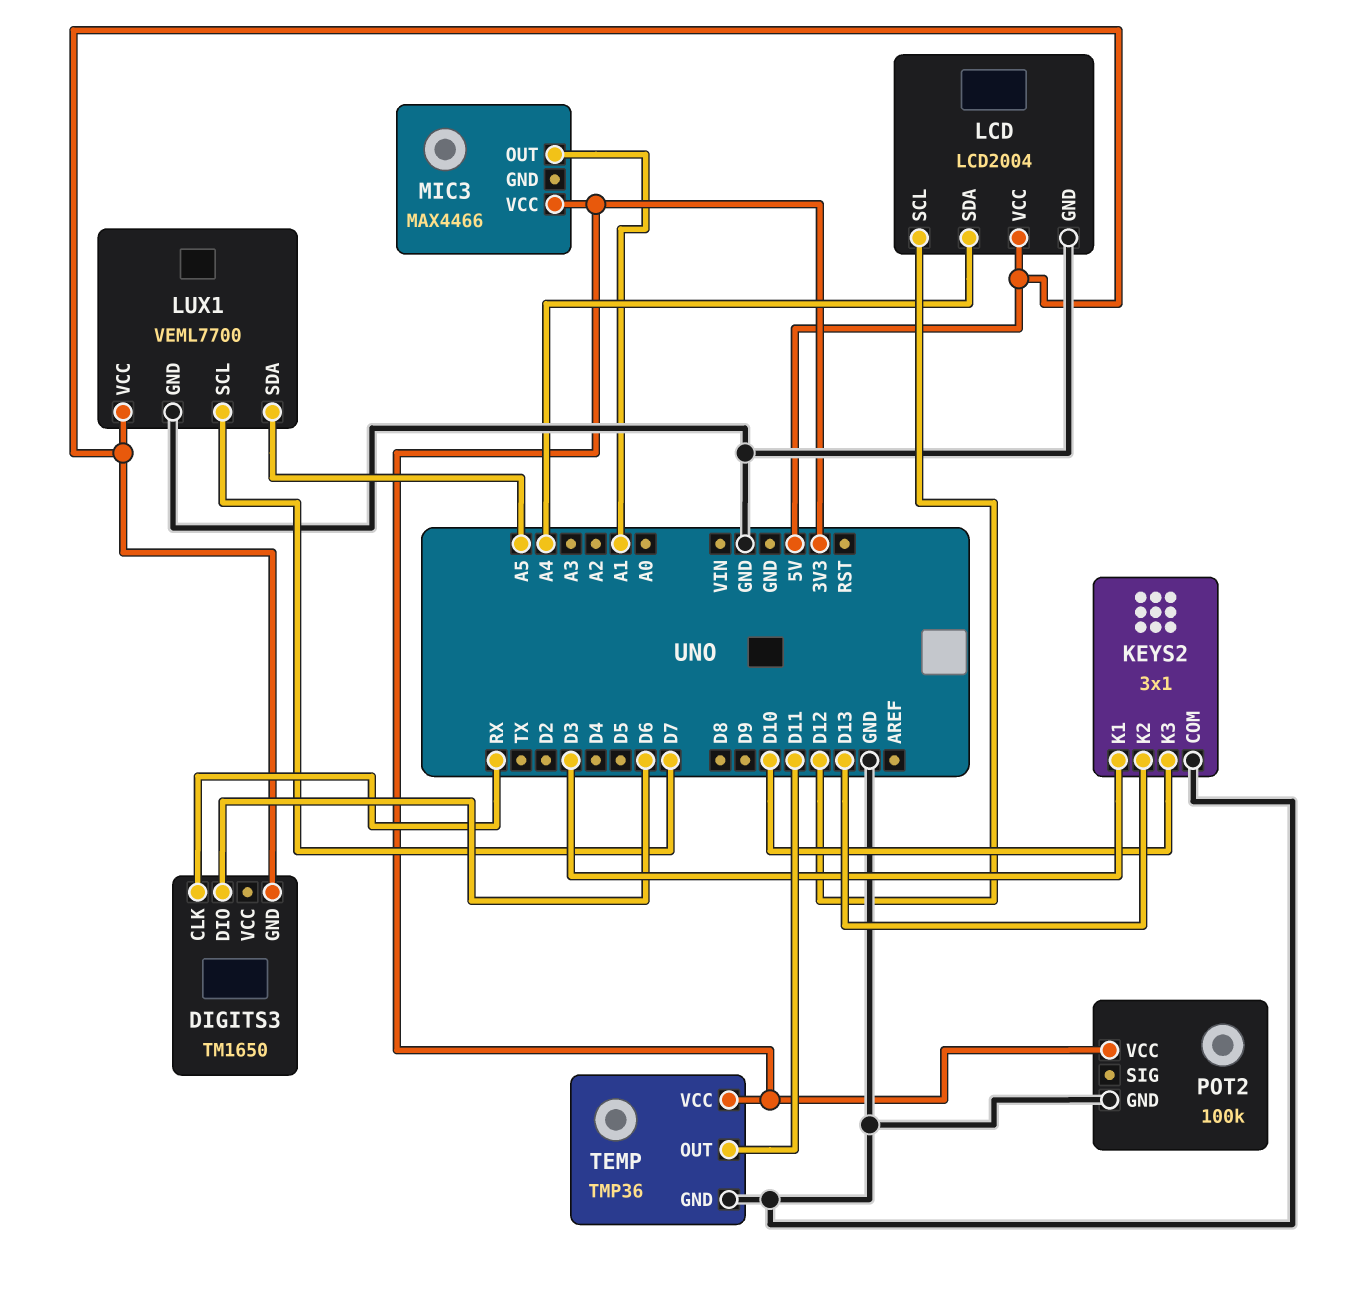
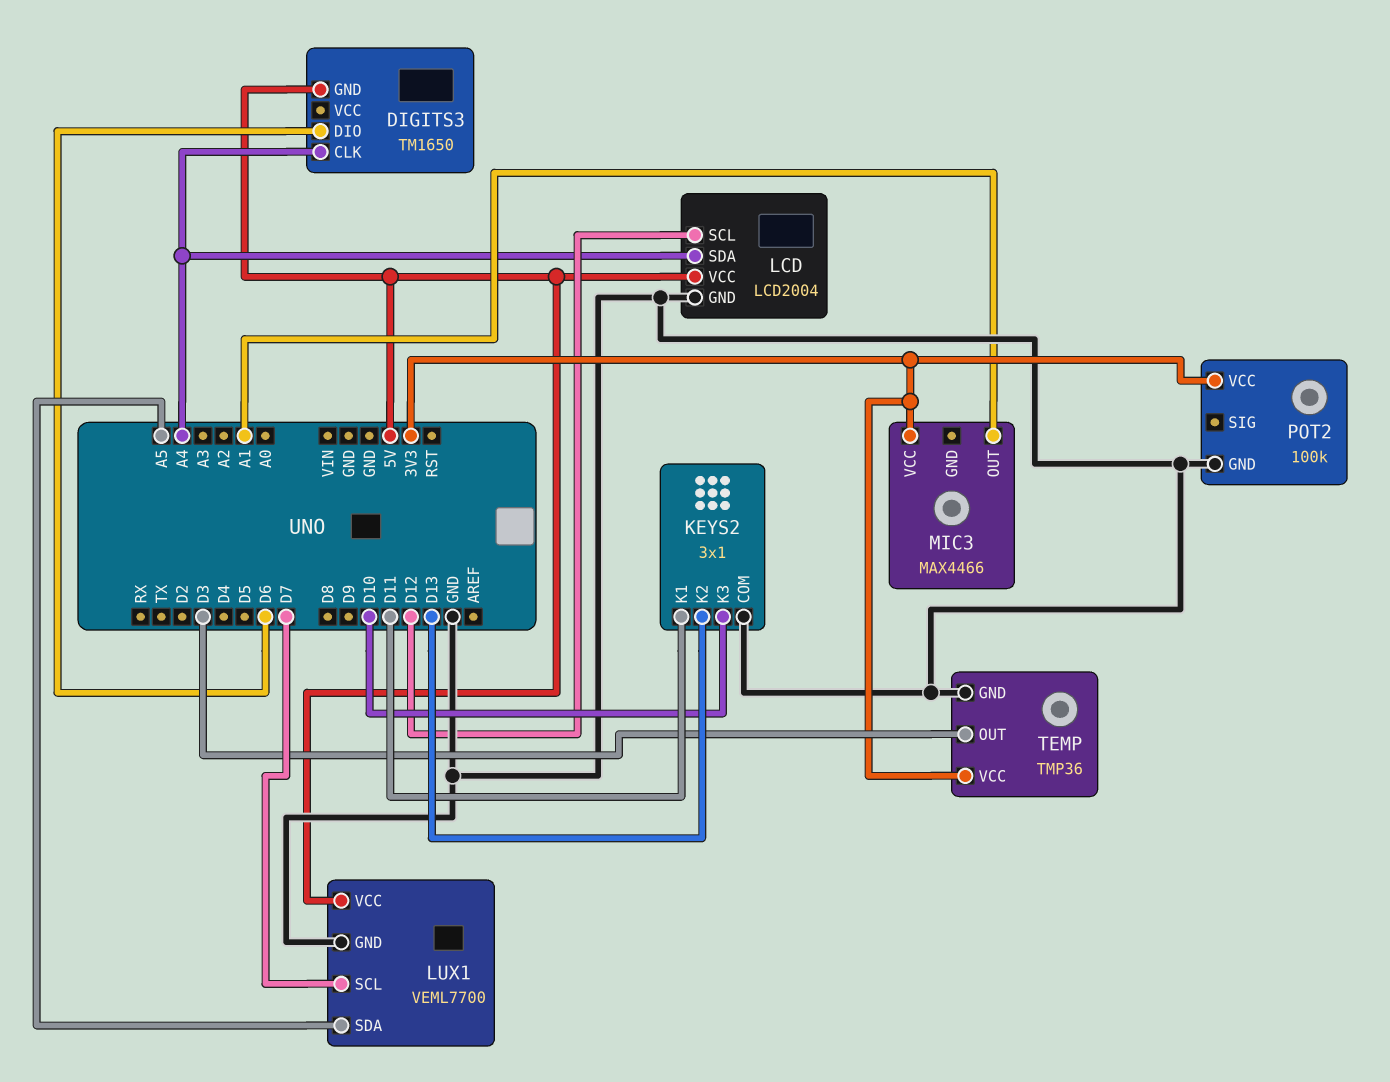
DIGITS3 pin CLK: RX -> A4
KEYS2 pin K1: D3 -> D11
TEMP pin OUT: D11 -> D3

